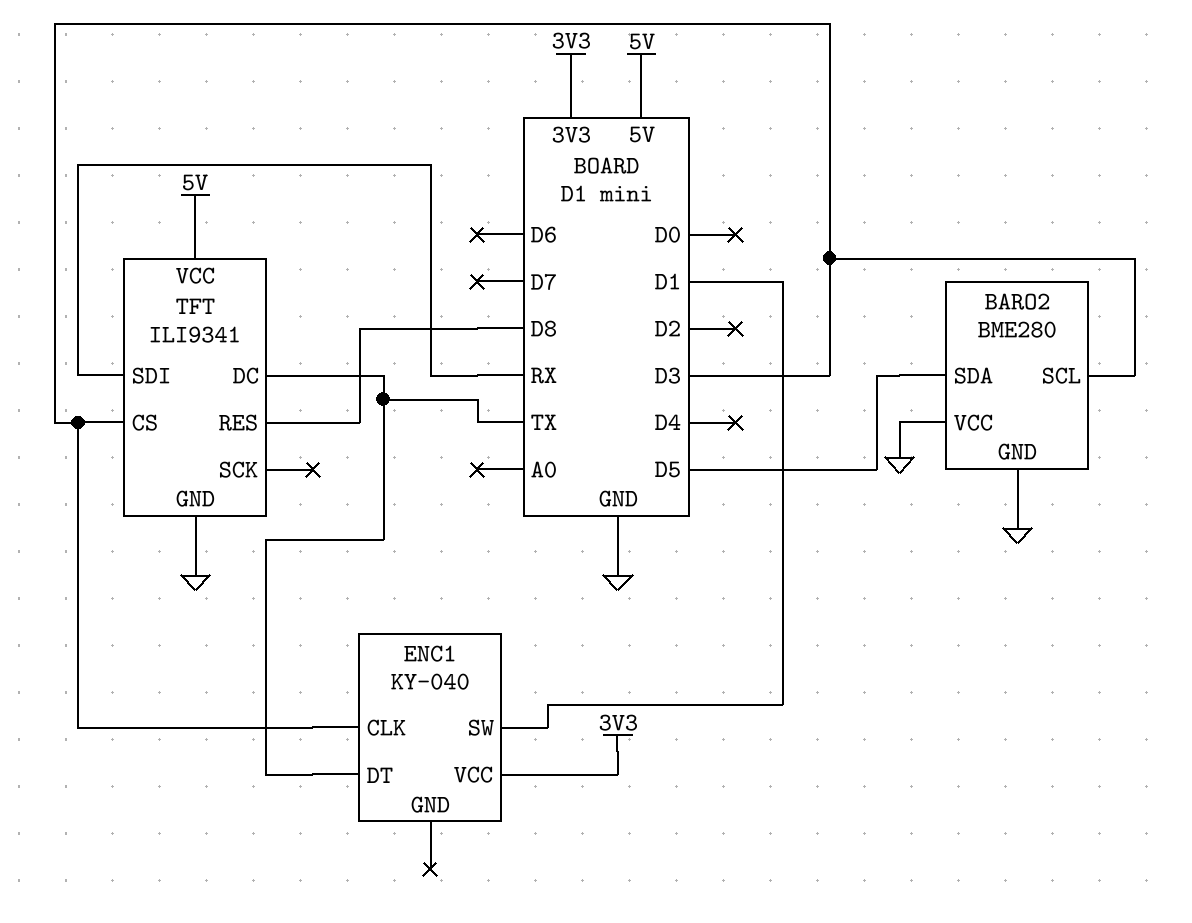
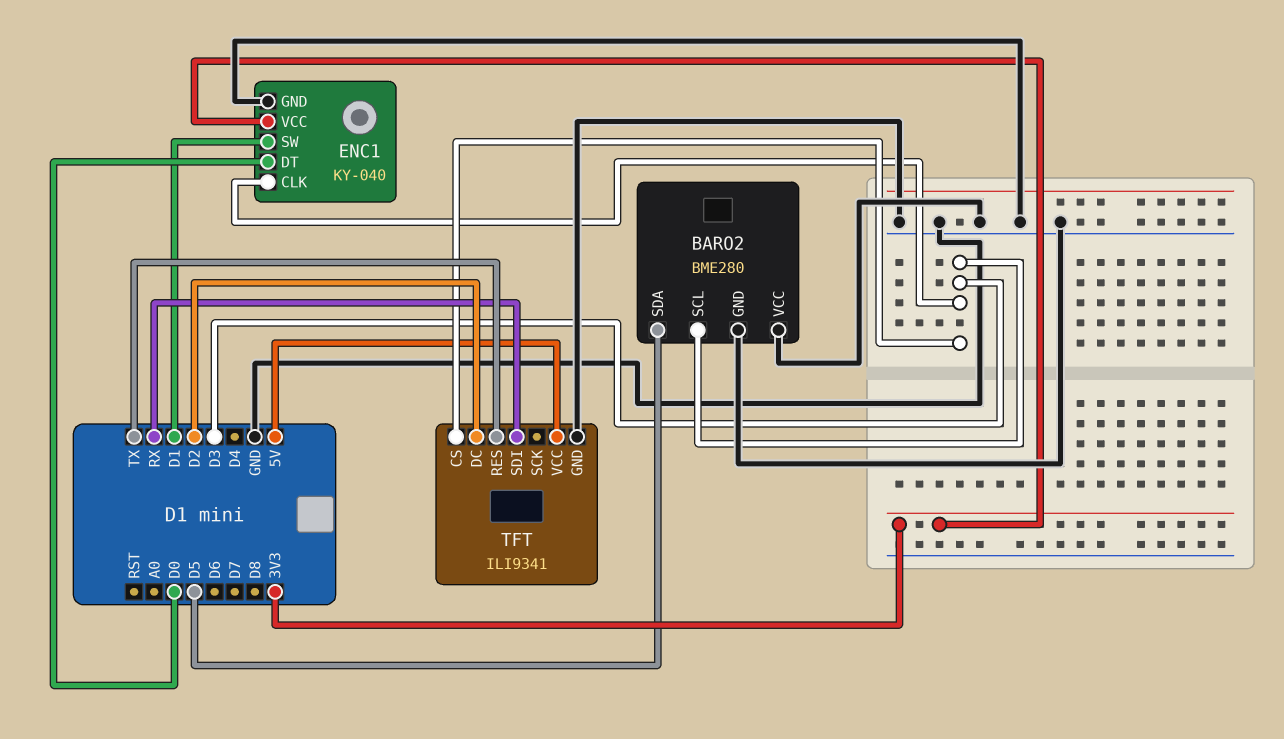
ENC1 pin DT: TX -> D0
ENC1 pin GND: none -> GND
TFT pin DC: TX -> D2
TFT pin RES: D8 -> TX

